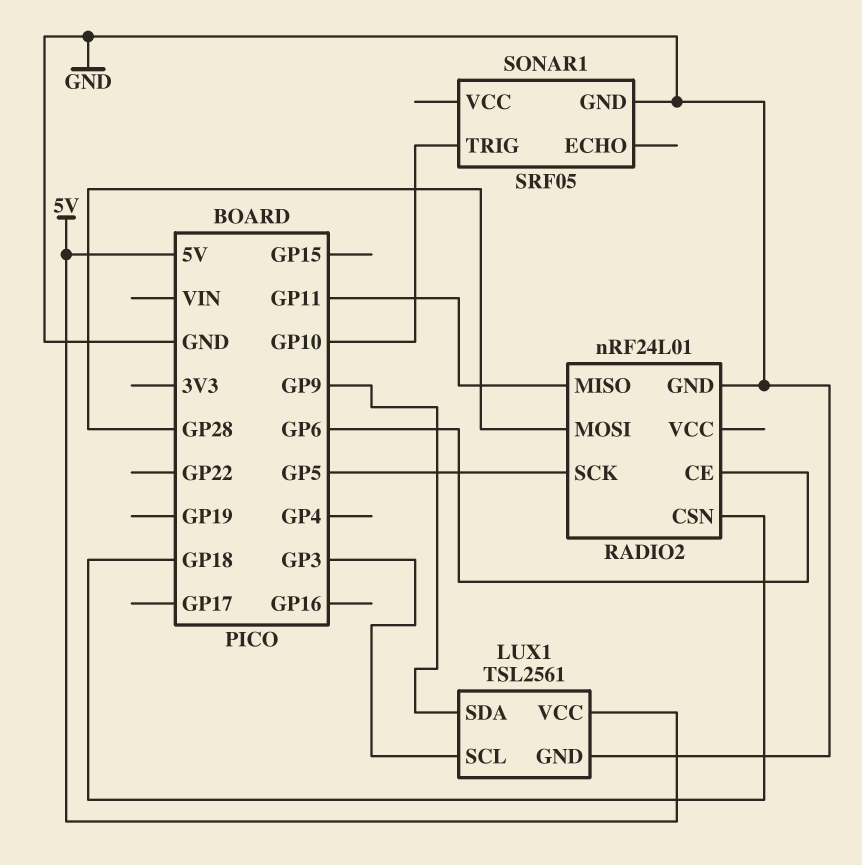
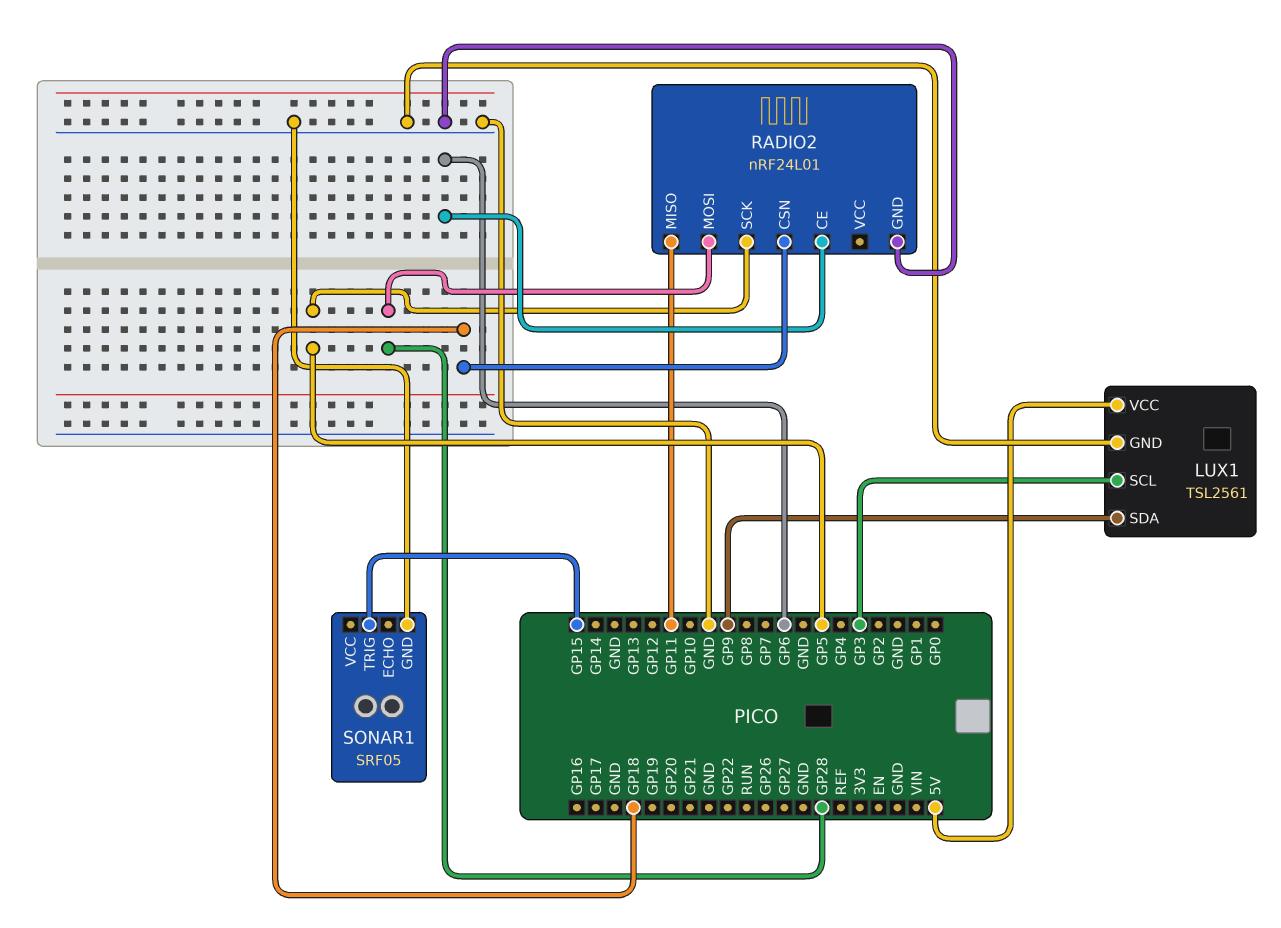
SONAR1 pin TRIG: GP10 -> GP15

